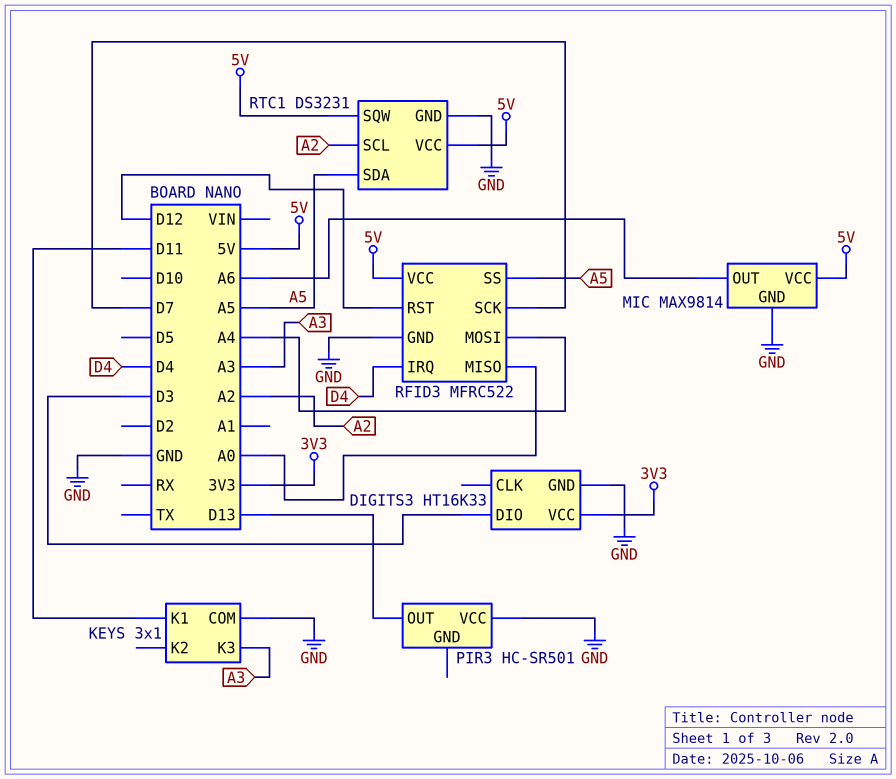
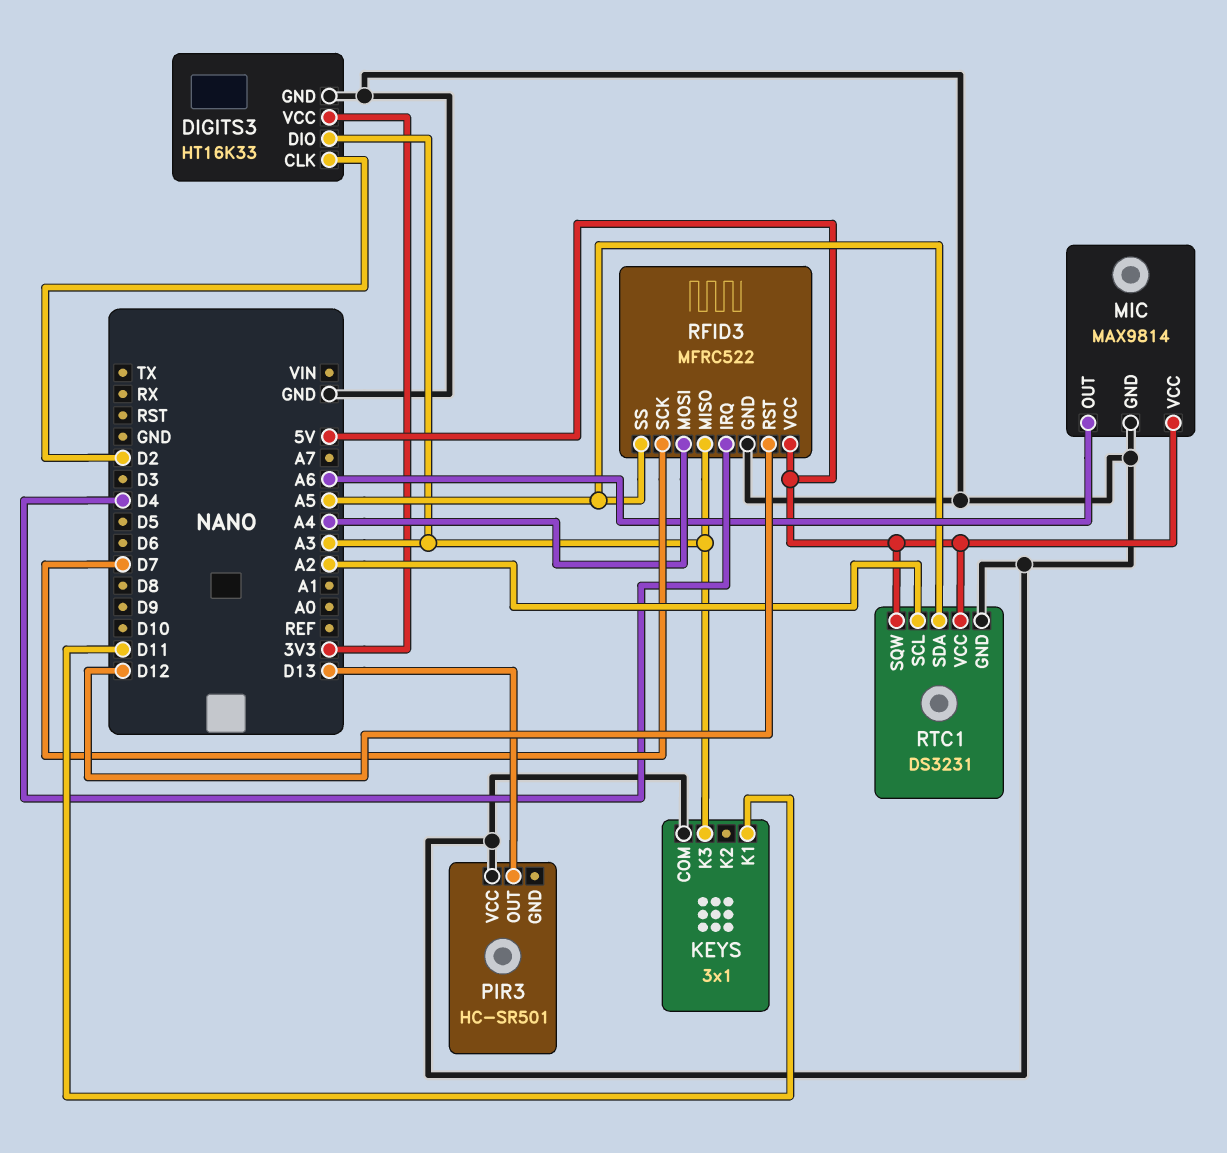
DIGITS3 pin CLK: none -> D2
DIGITS3 pin DIO: D3 -> A3
RFID3 pin MISO: A0 -> A3

